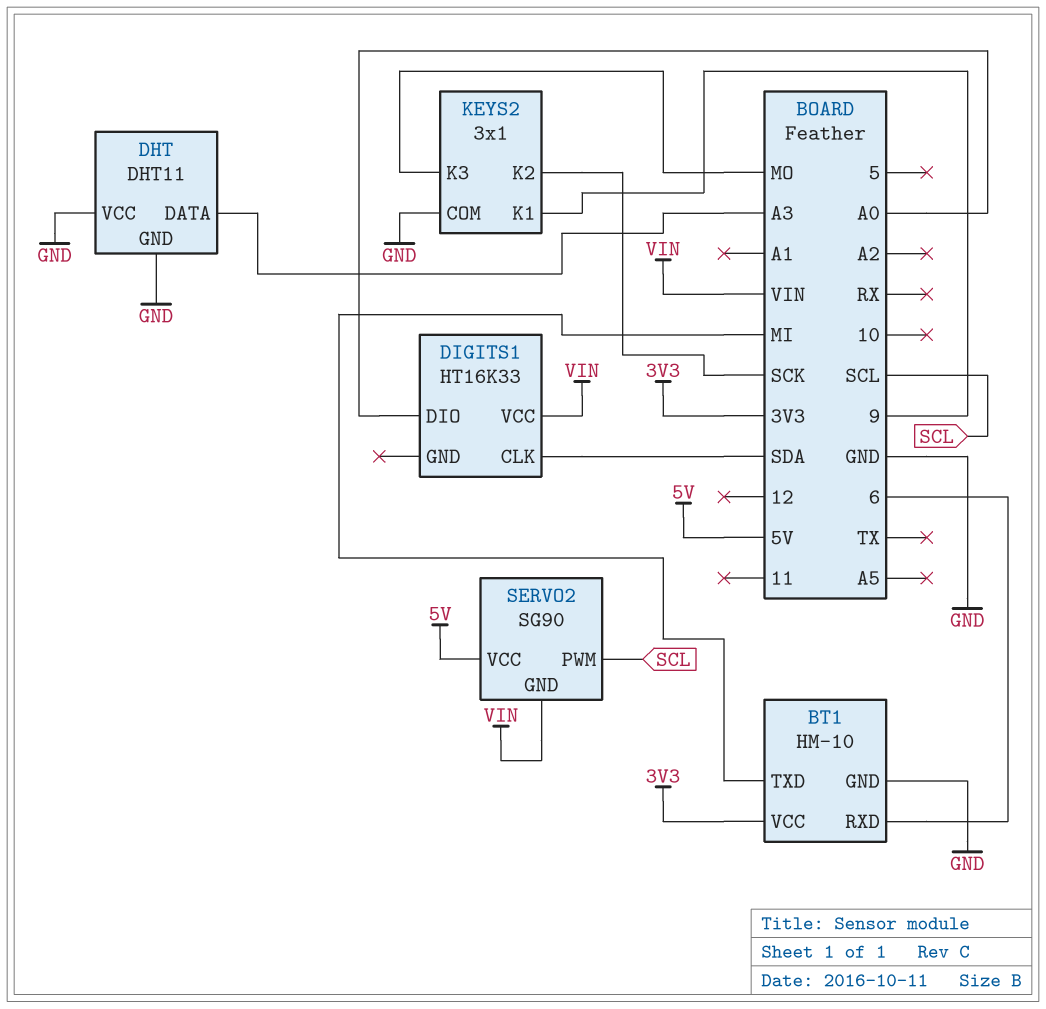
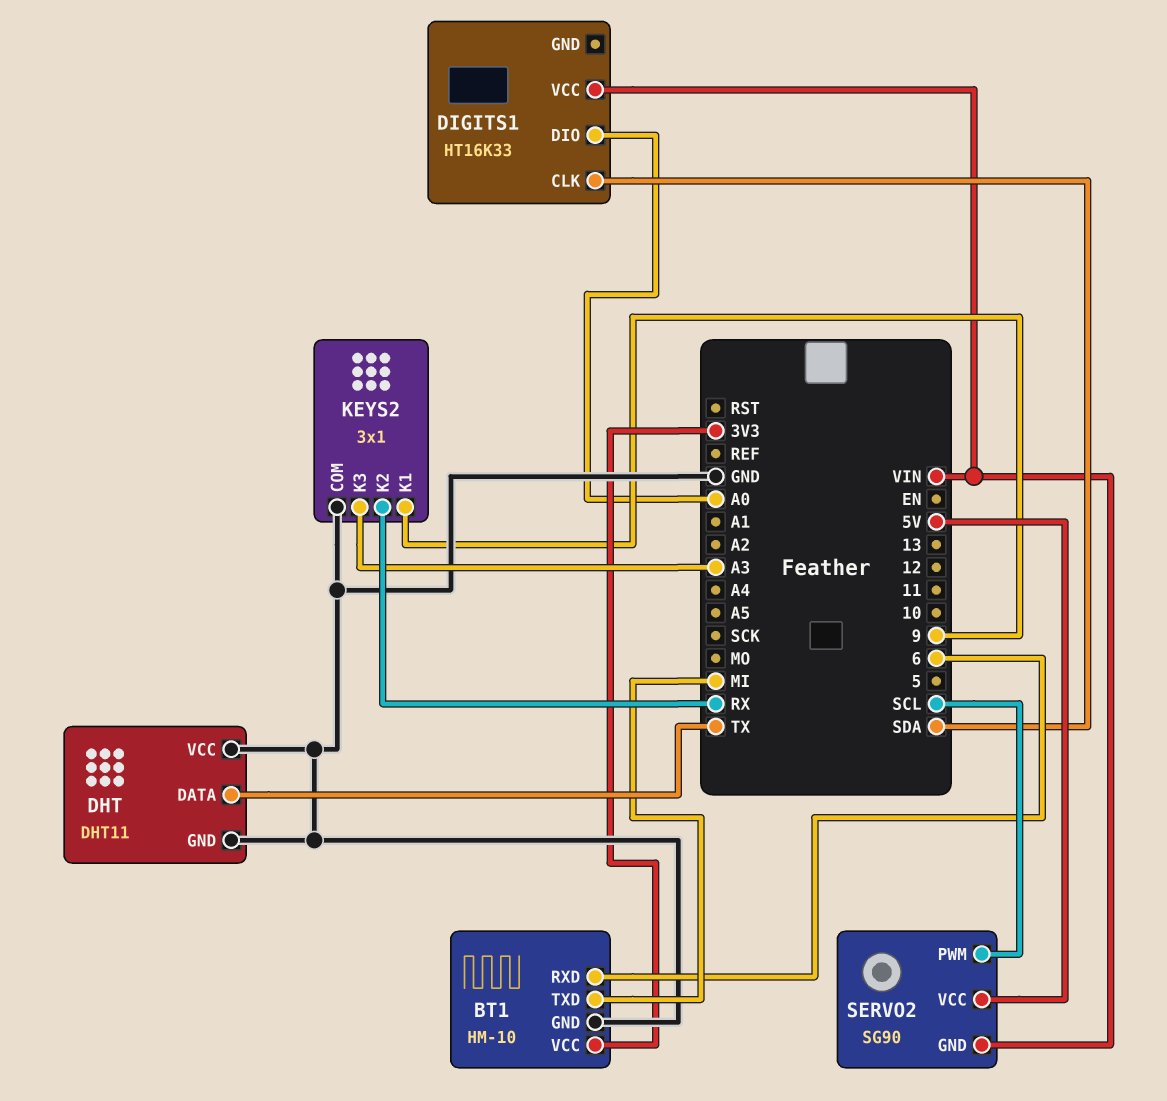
DHT pin DATA: A3 -> TX
KEYS2 pin K2: SCK -> RX
KEYS2 pin K3: MO -> A3

